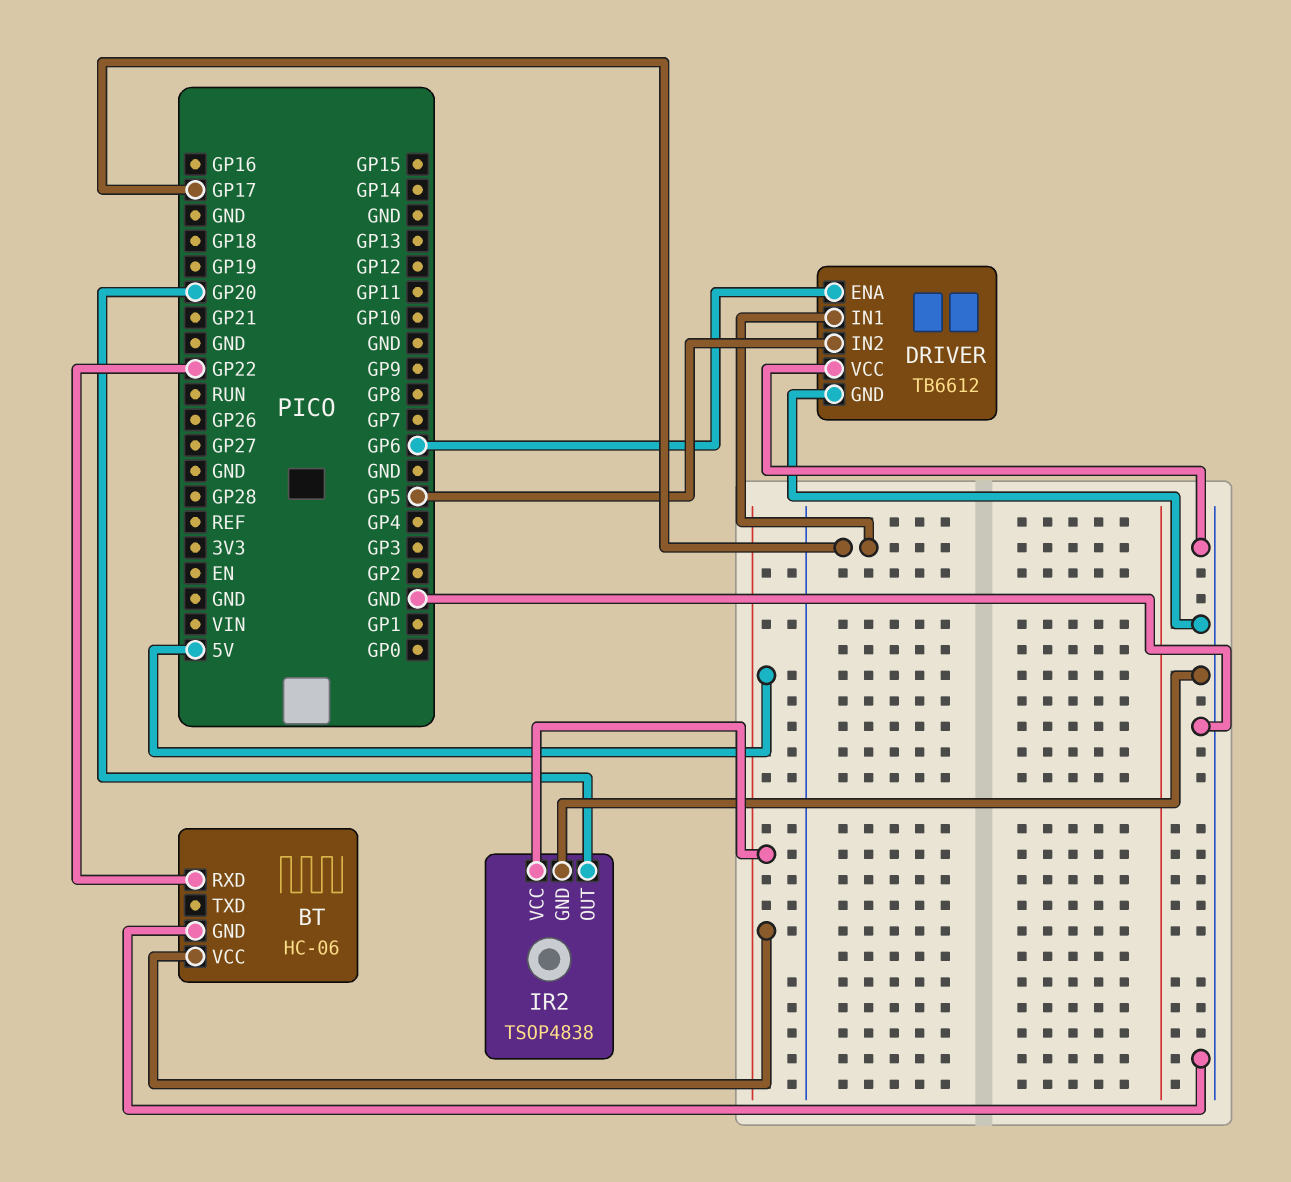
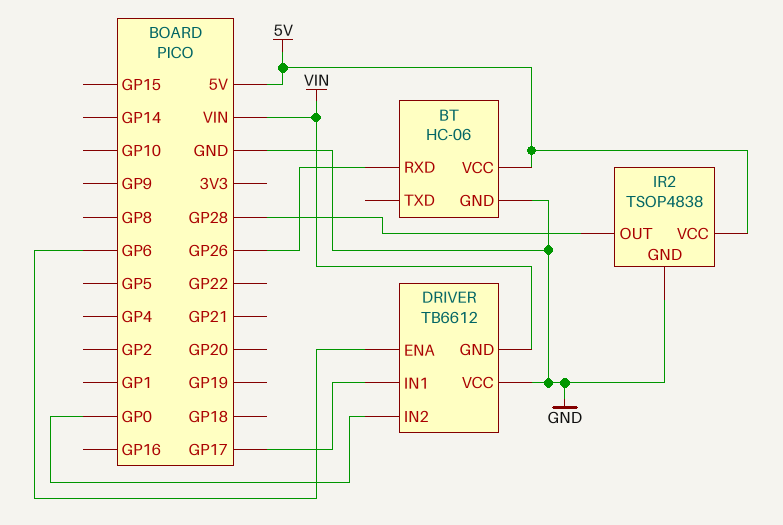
BT pin RXD: GP22 -> GP26
DRIVER pin GND: GND -> VIN
DRIVER pin IN2: GP5 -> GP0
IR2 pin OUT: GP20 -> GP28

